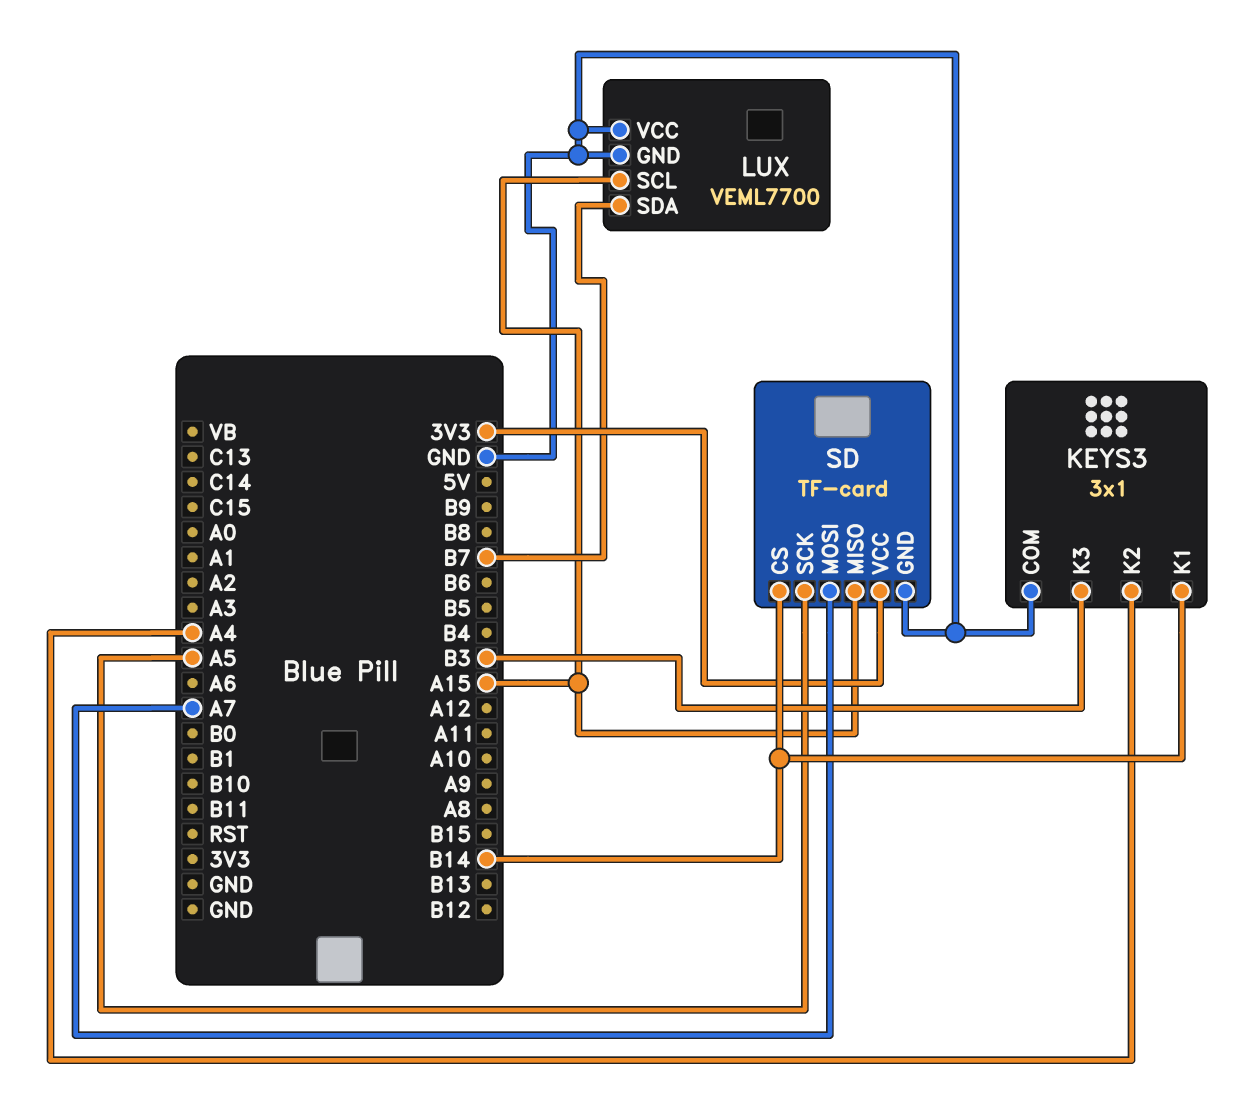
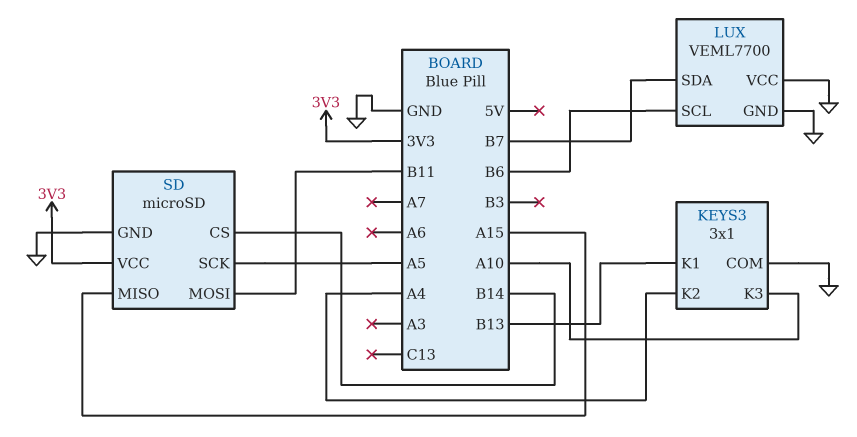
KEYS3 pin K1: B14 -> B13
KEYS3 pin K3: B3 -> A10
LUX pin SCL: A15 -> B6
SD: TF-card -> microSD
SD pin MOSI: A7 -> B11

